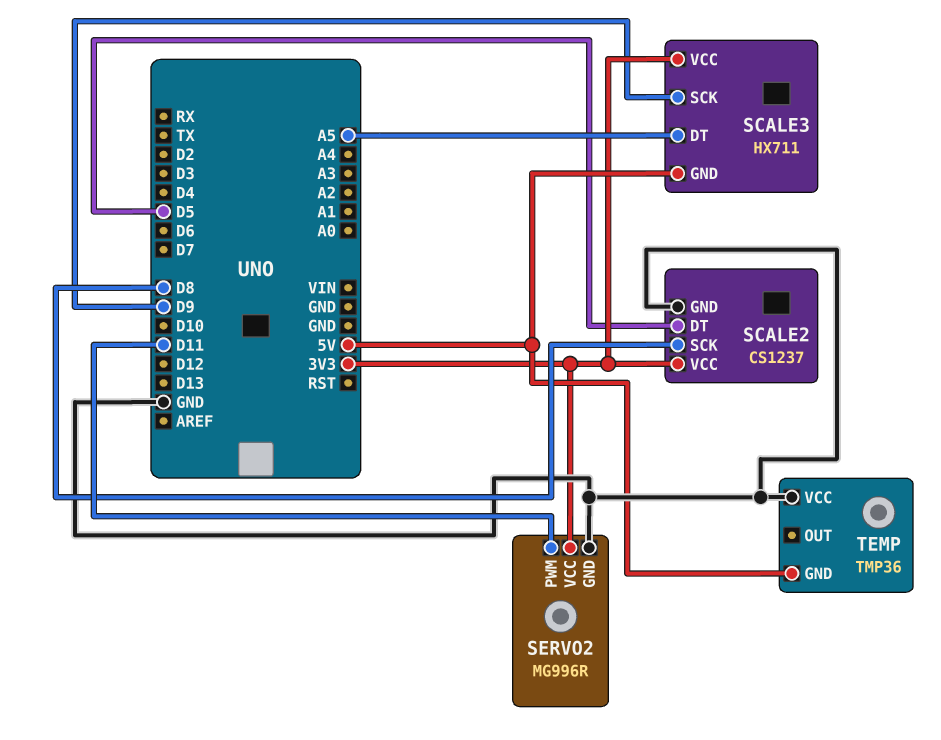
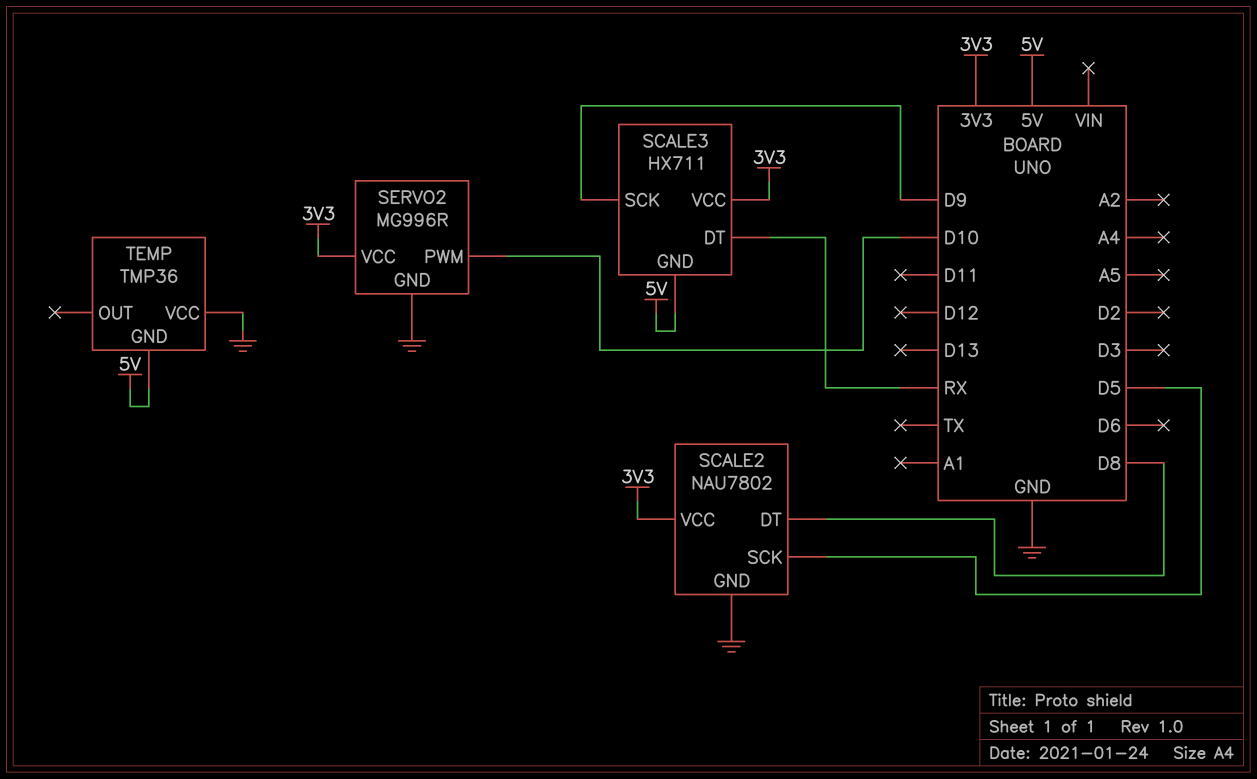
SCALE2: CS1237 -> NAU7802
SCALE2 pin DT: D5 -> D8
SCALE2 pin SCK: D8 -> D5
SCALE3 pin DT: A5 -> RX
SERVO2 pin PWM: D11 -> D10

